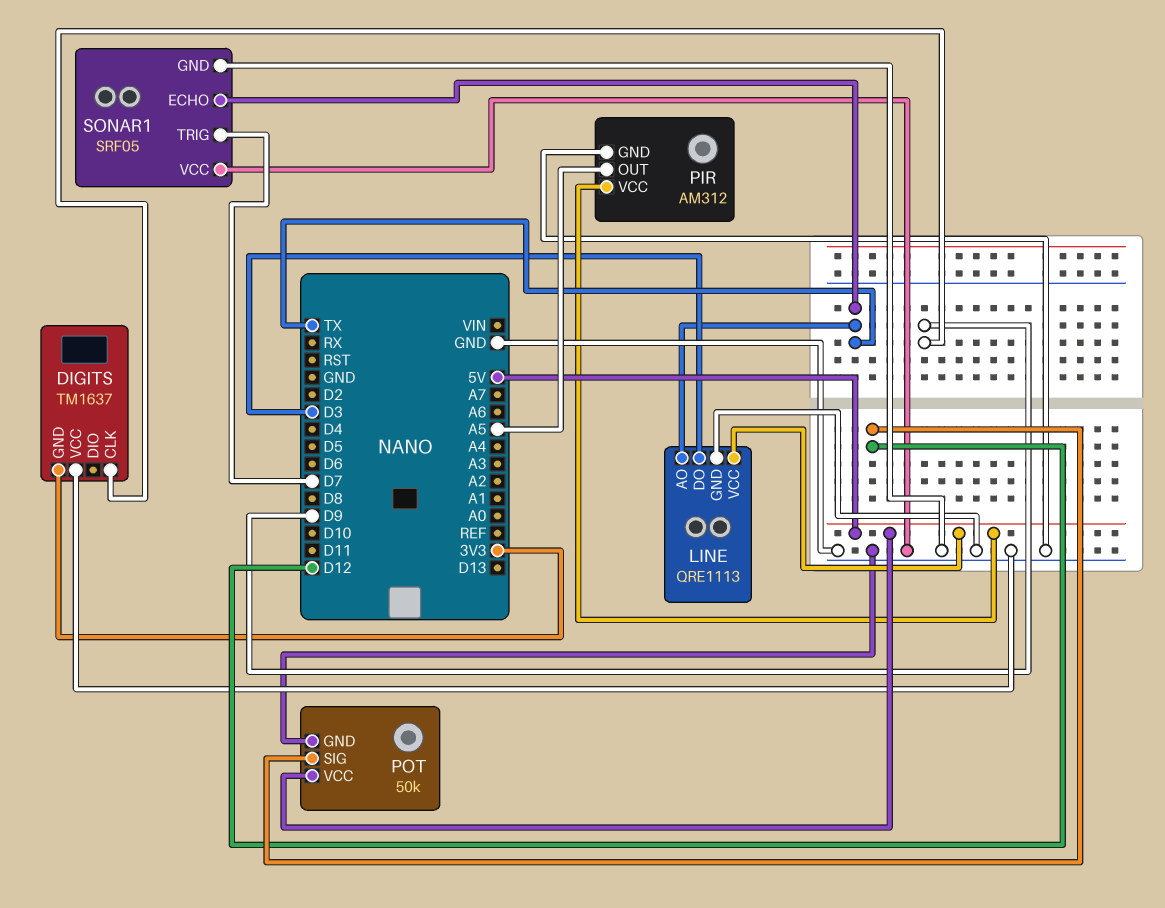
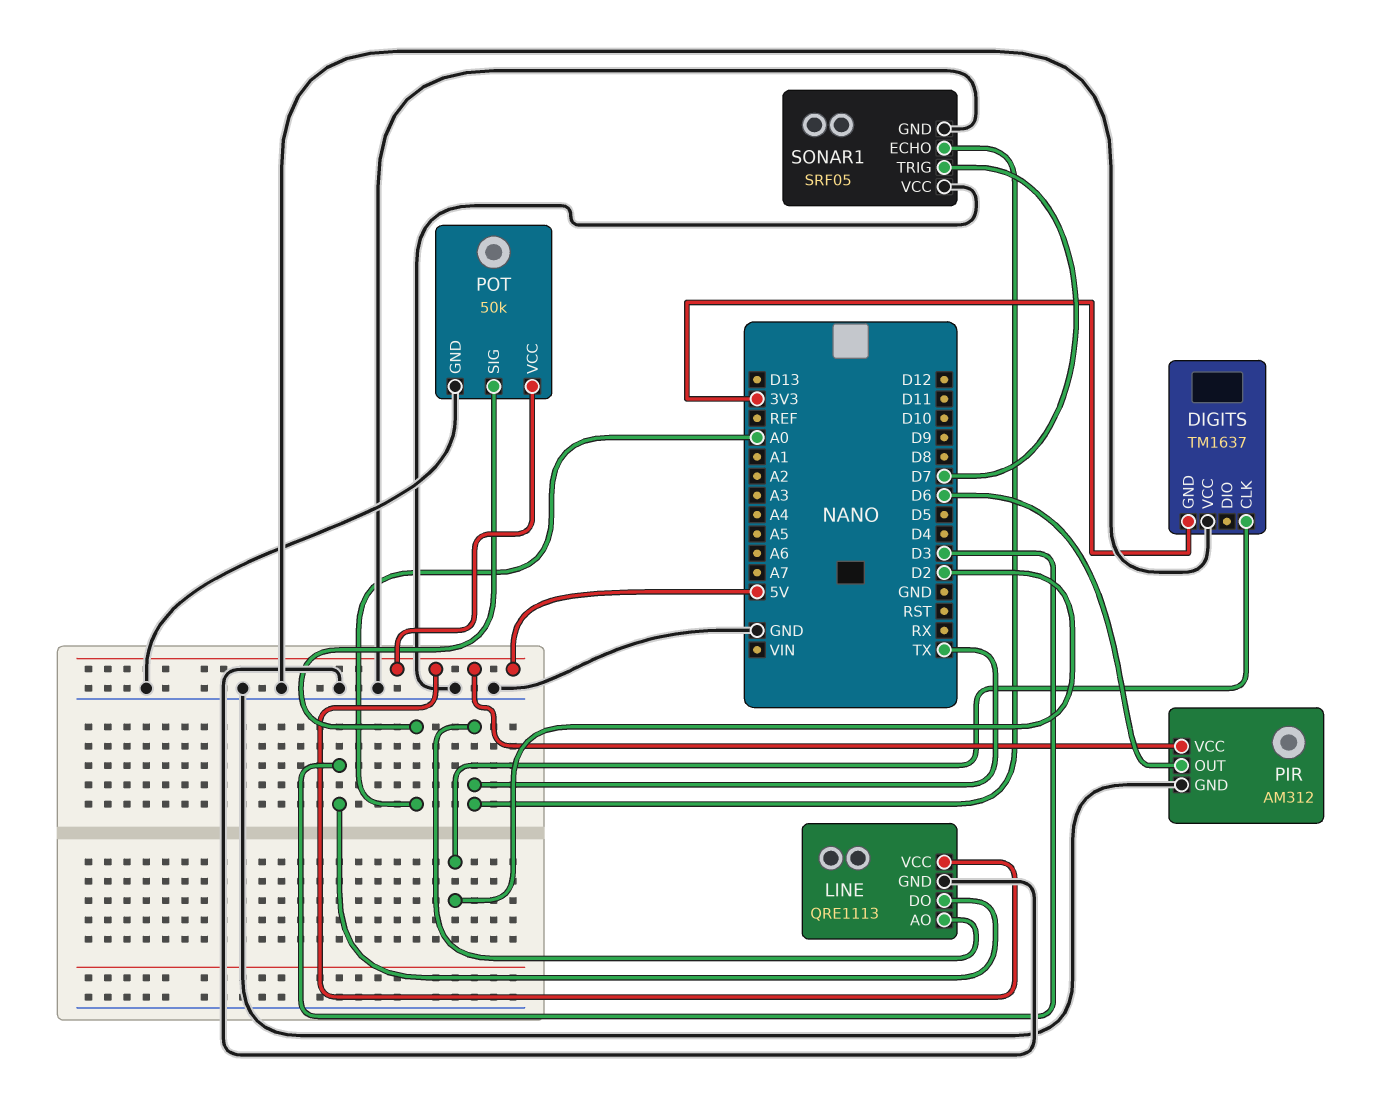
DIGITS pin CLK: D9 -> D2
PIR pin OUT: A5 -> D6
POT pin SIG: D12 -> A0

